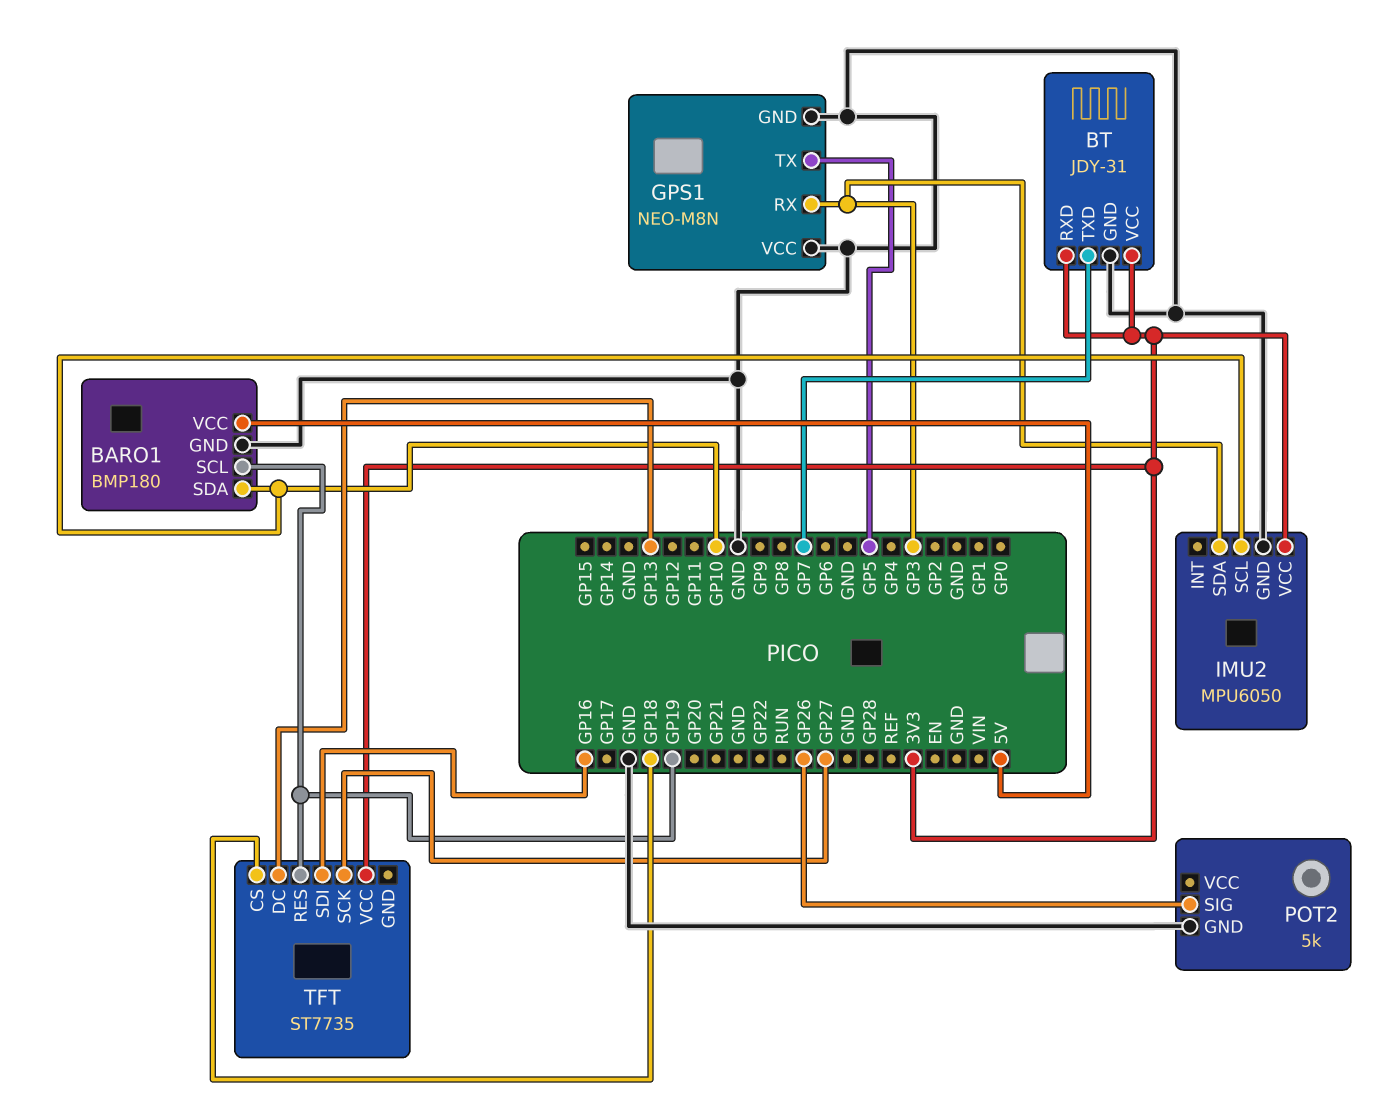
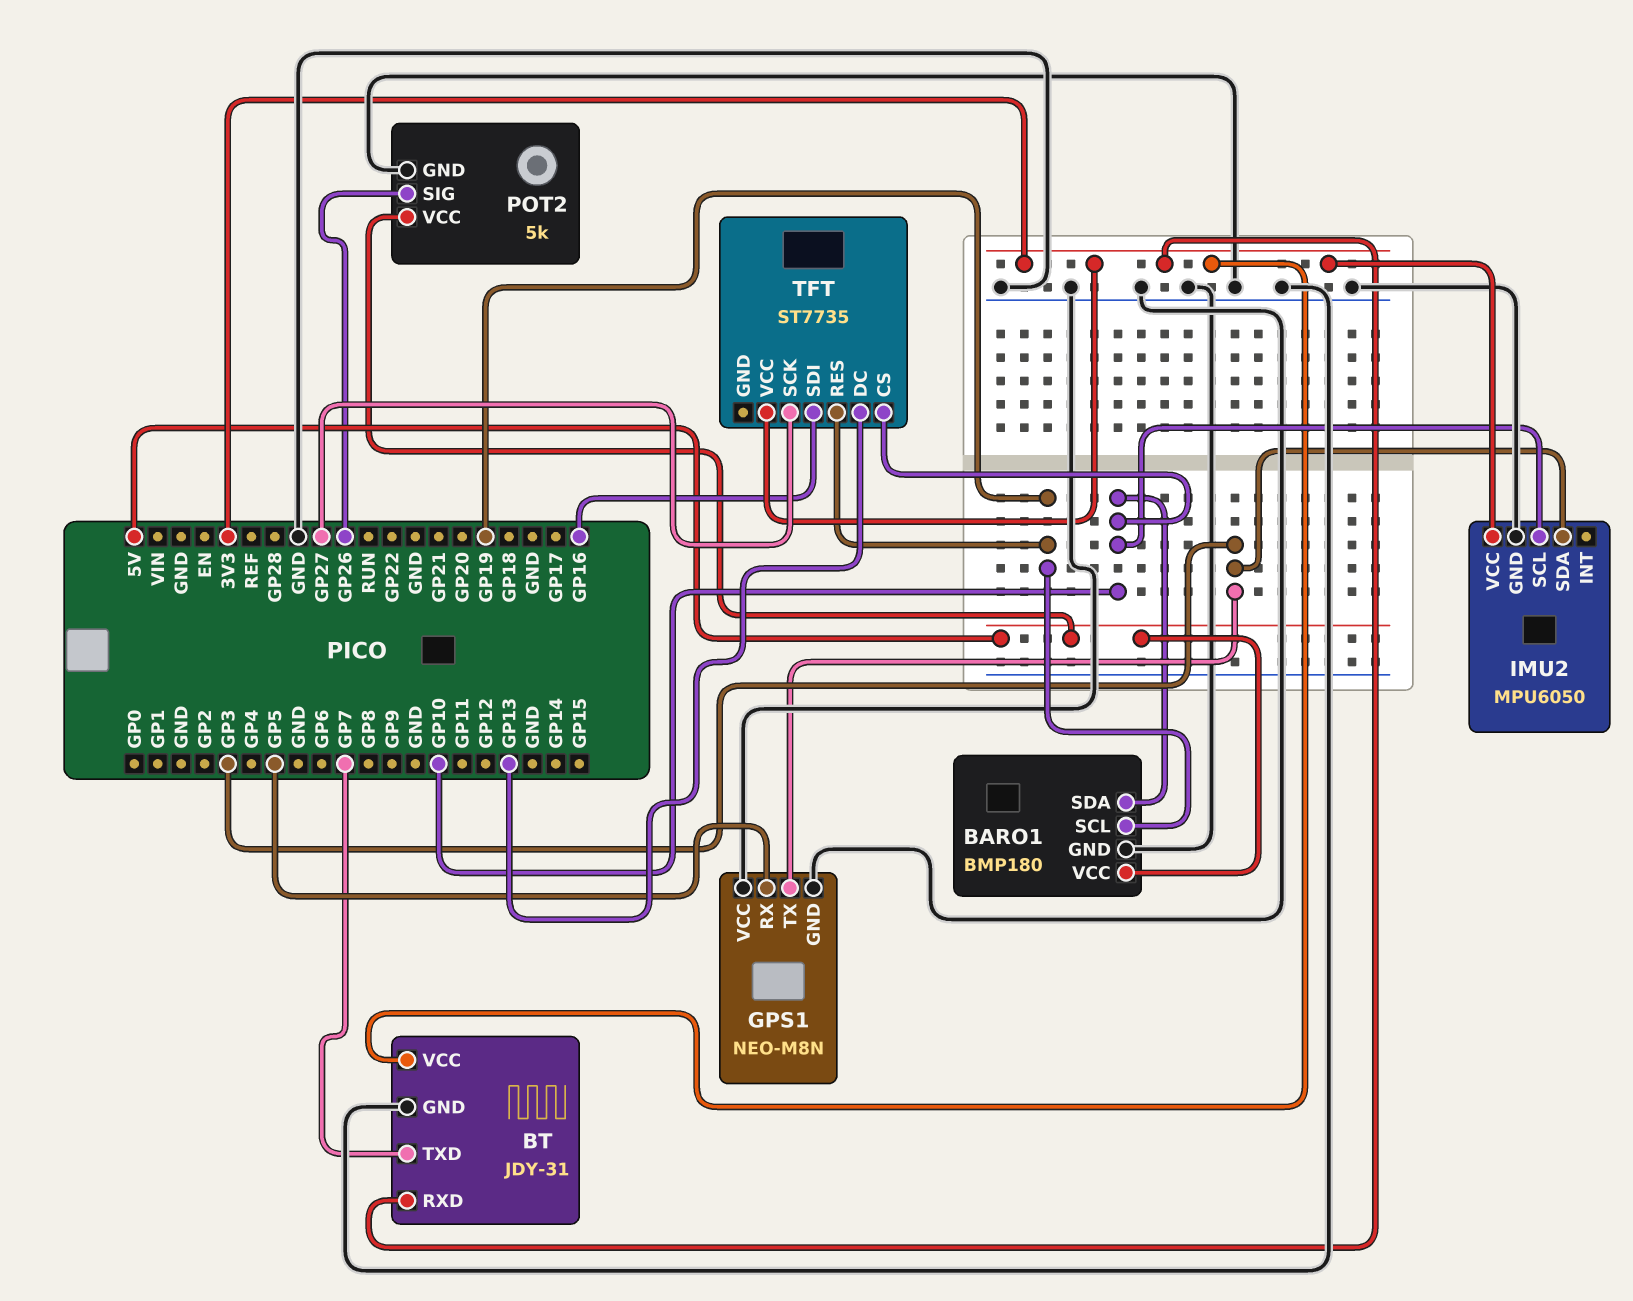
GPS1 pin RX: GP3 -> GP5
GPS1 pin TX: GP5 -> GP3
POT2 pin VCC: none -> 5V
TFT pin CS: GP18 -> GP10

